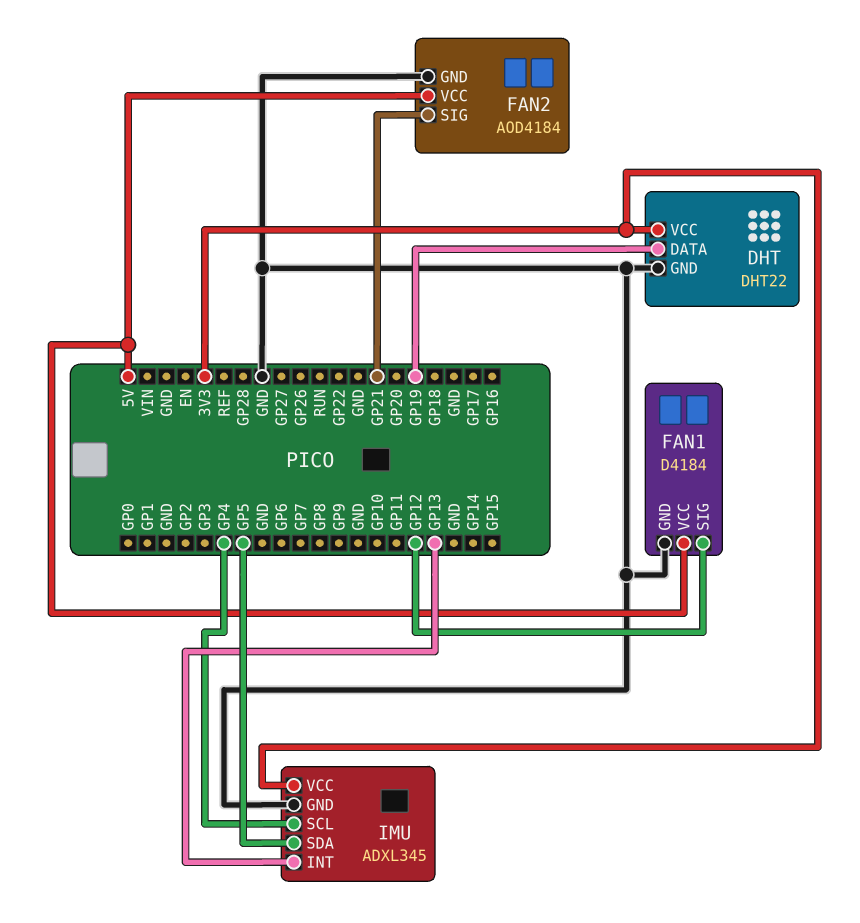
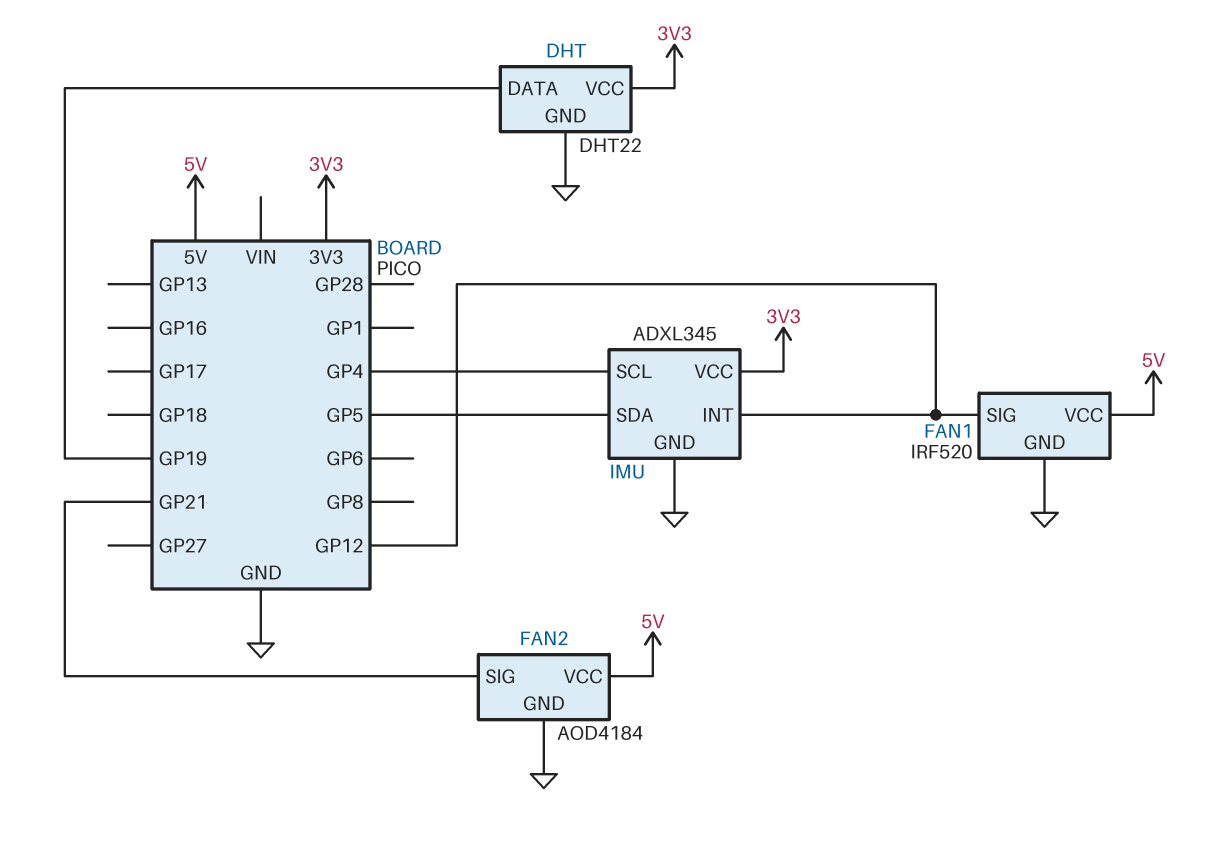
FAN1: D4184 -> IRF520
IMU pin INT: GP13 -> GP12

